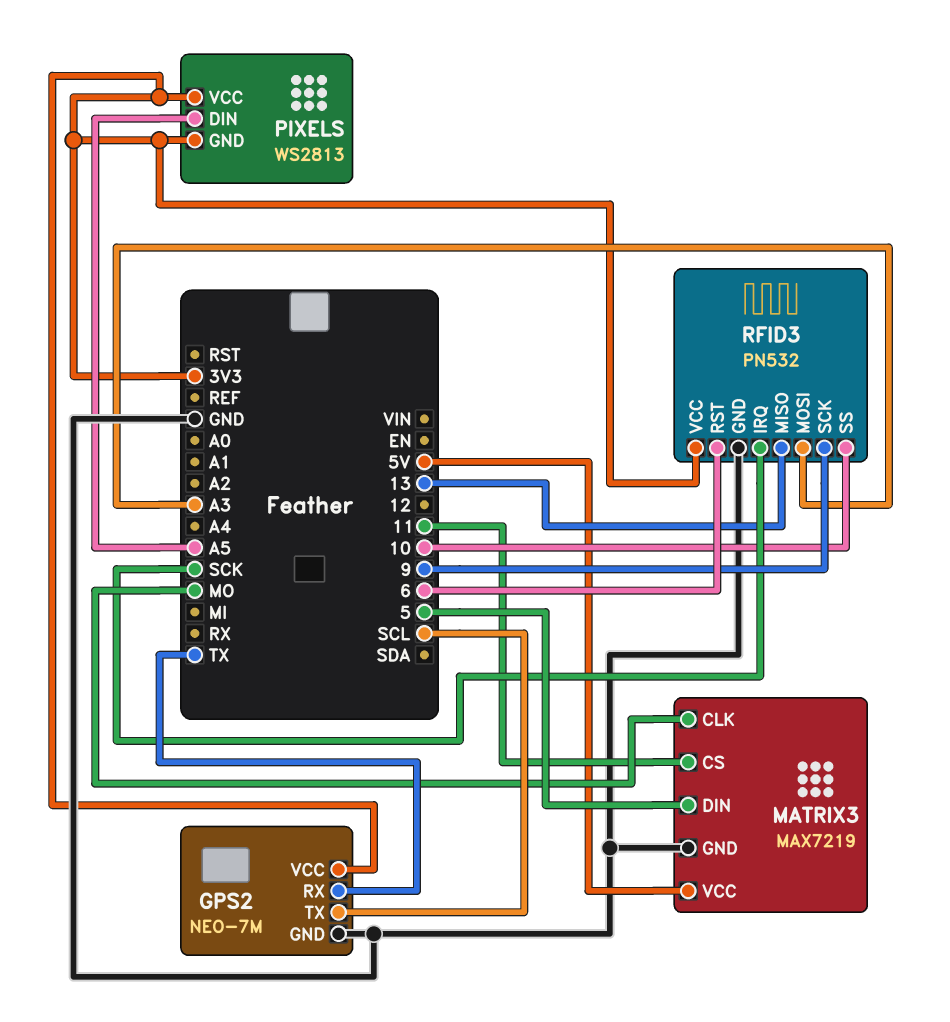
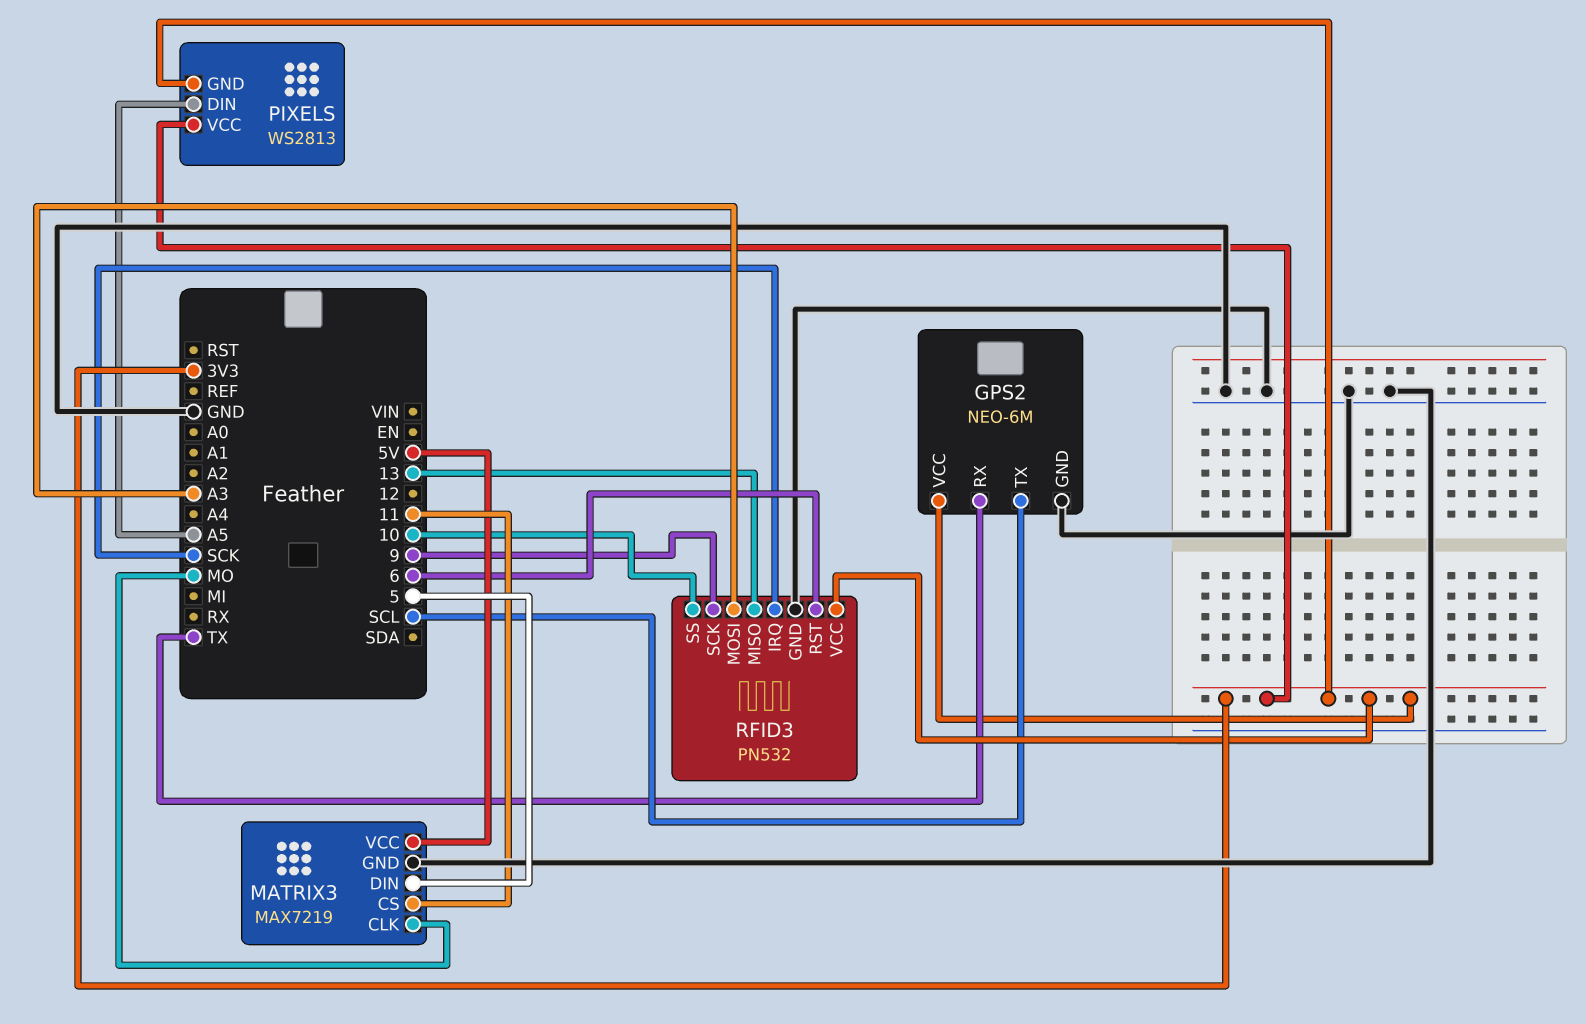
GPS2: NEO-7M -> NEO-6M

